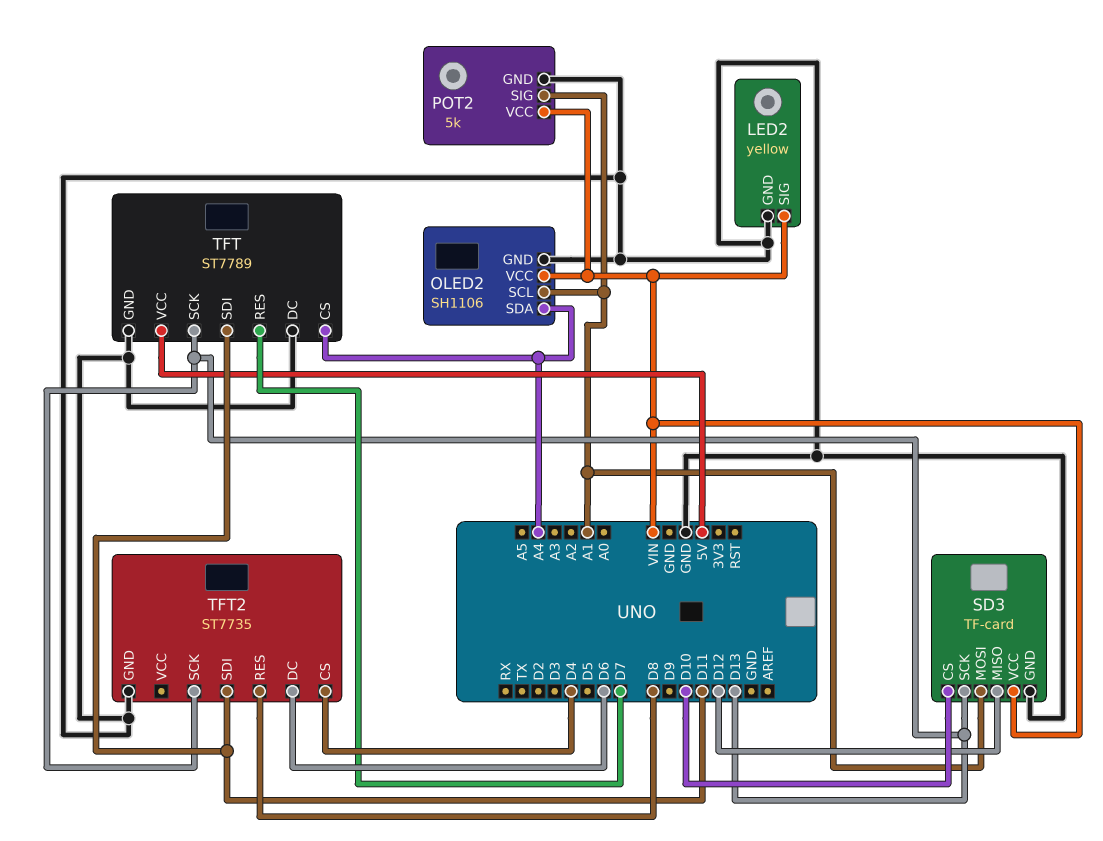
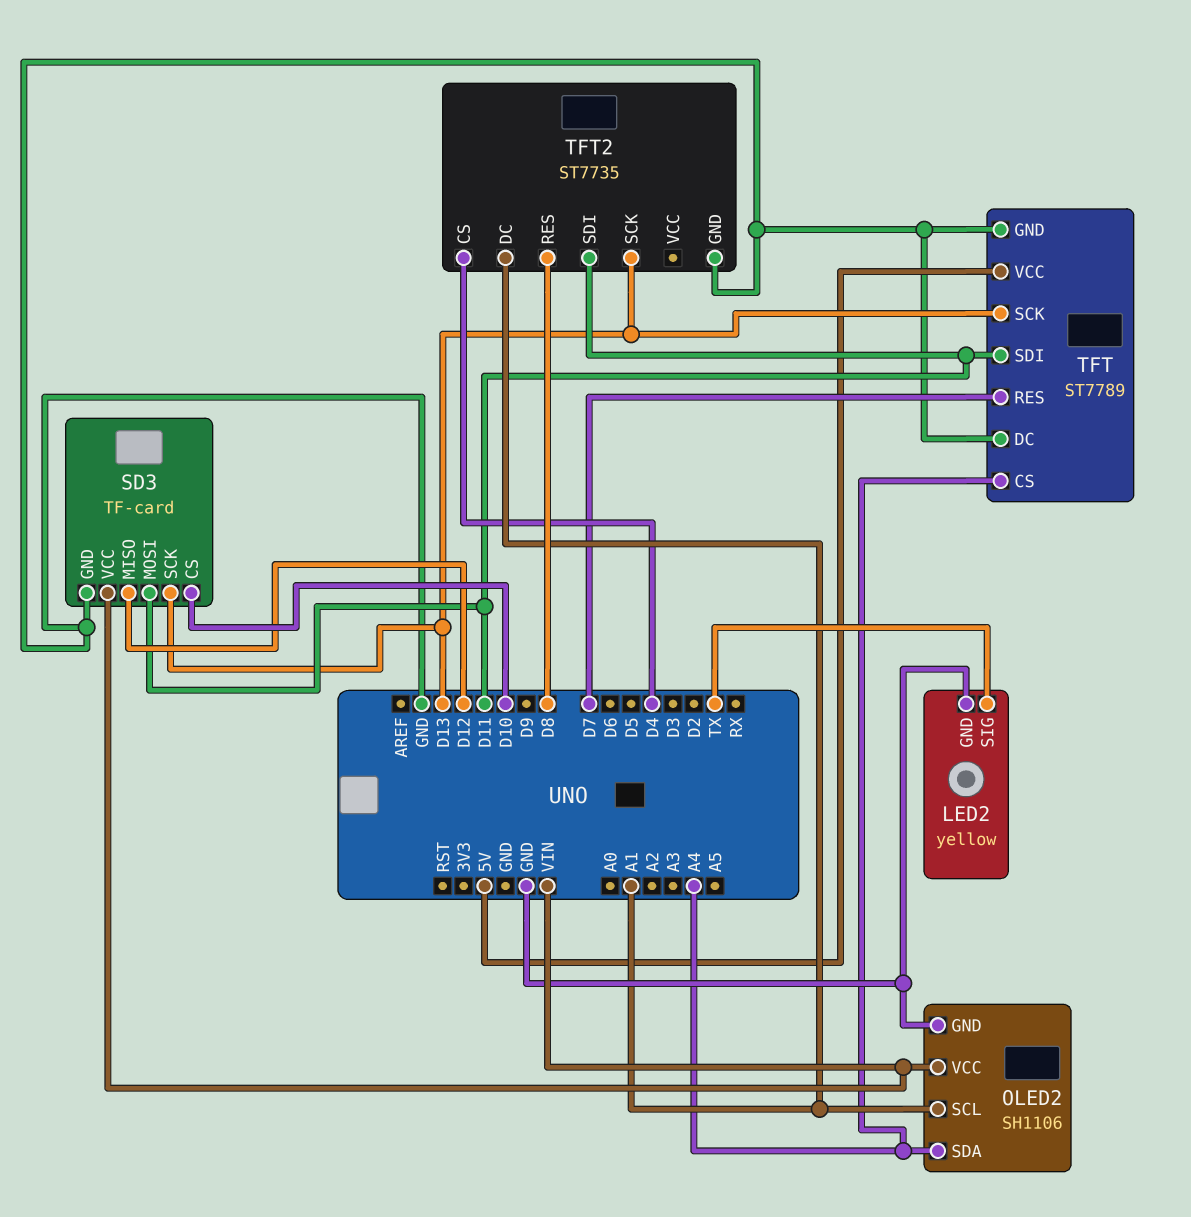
LED2 pin SIG: VIN -> TX
POT2: 5k -> none
POT2 pin GND: GND -> none
POT2 pin SIG: A1 -> none
POT2 pin VCC: VIN -> none
SD3 pin MOSI: A1 -> D11
TFT2 pin DC: D6 -> A1

